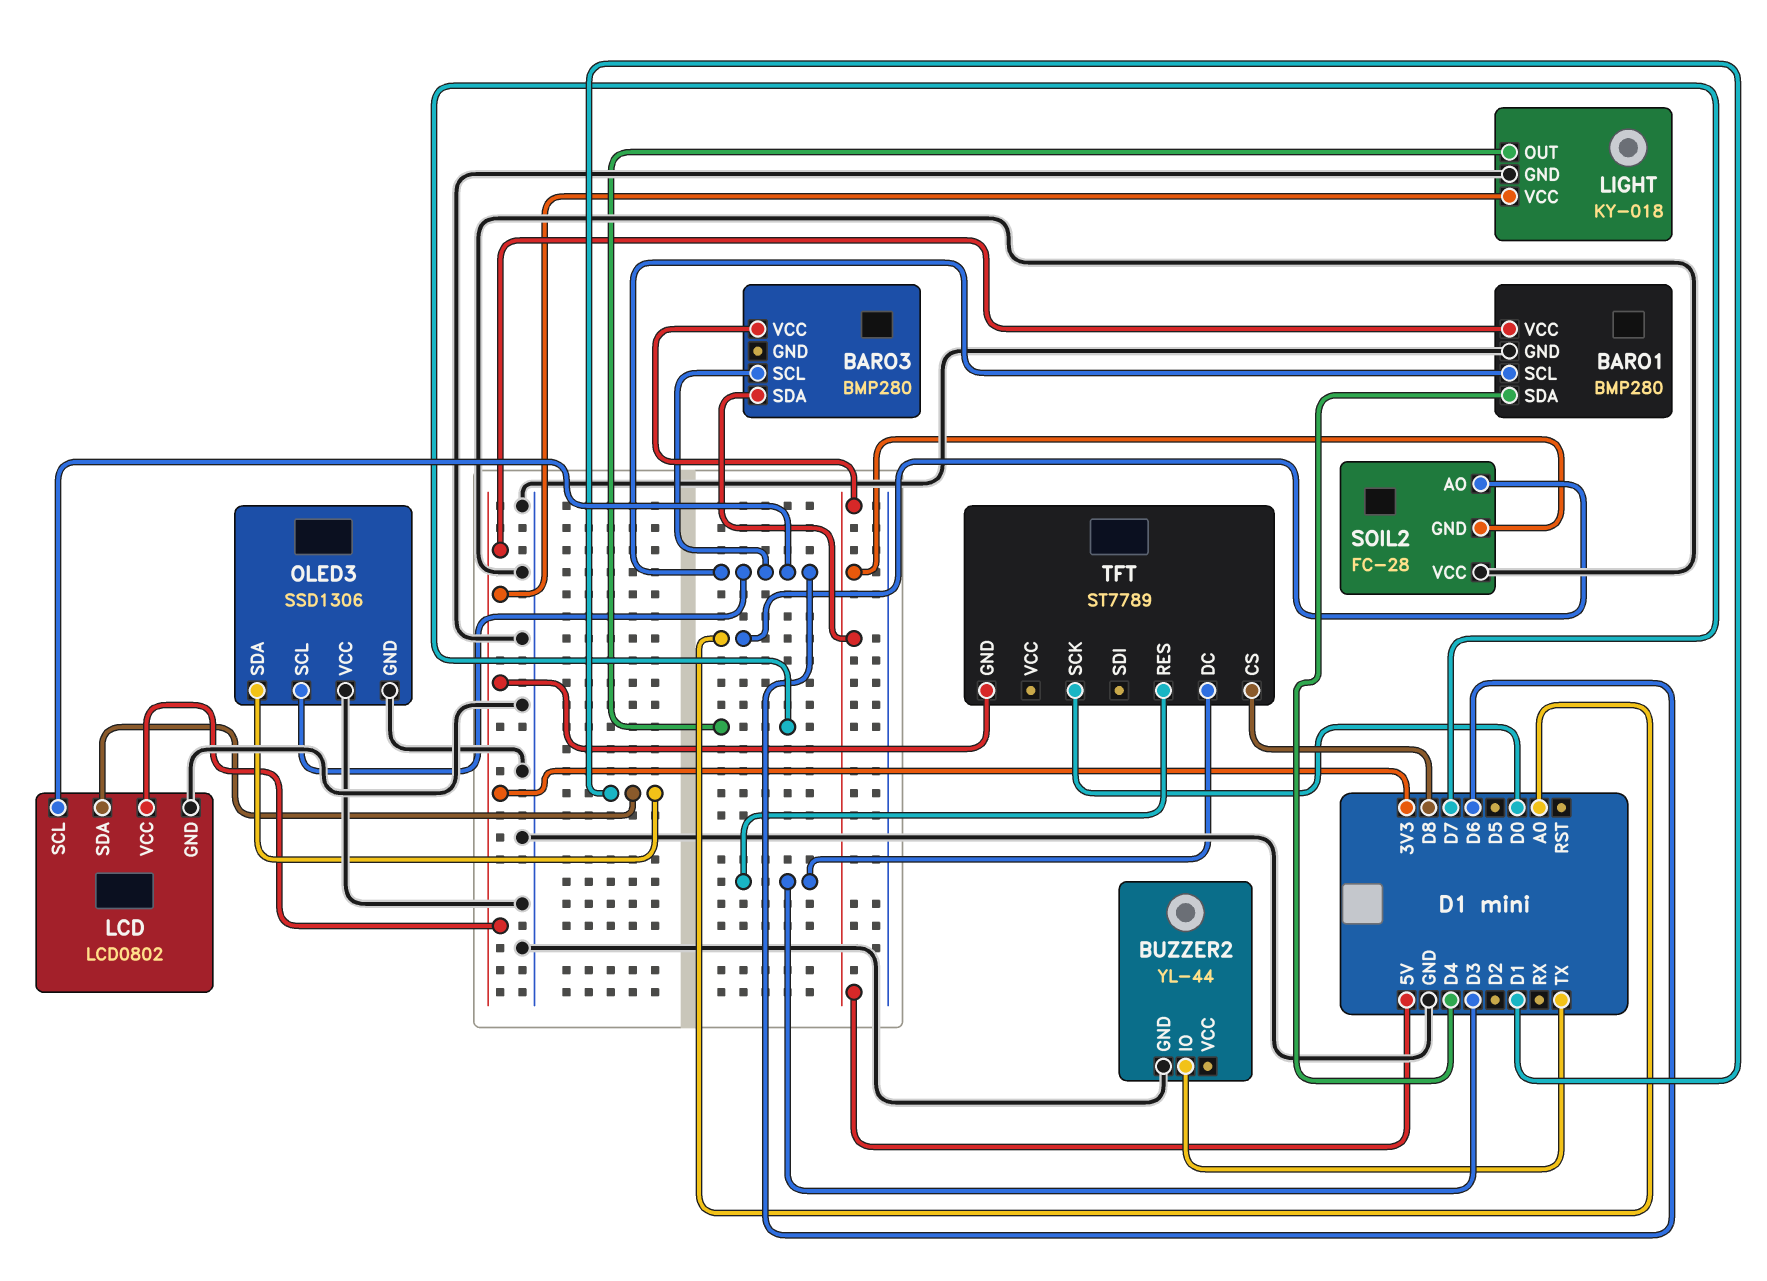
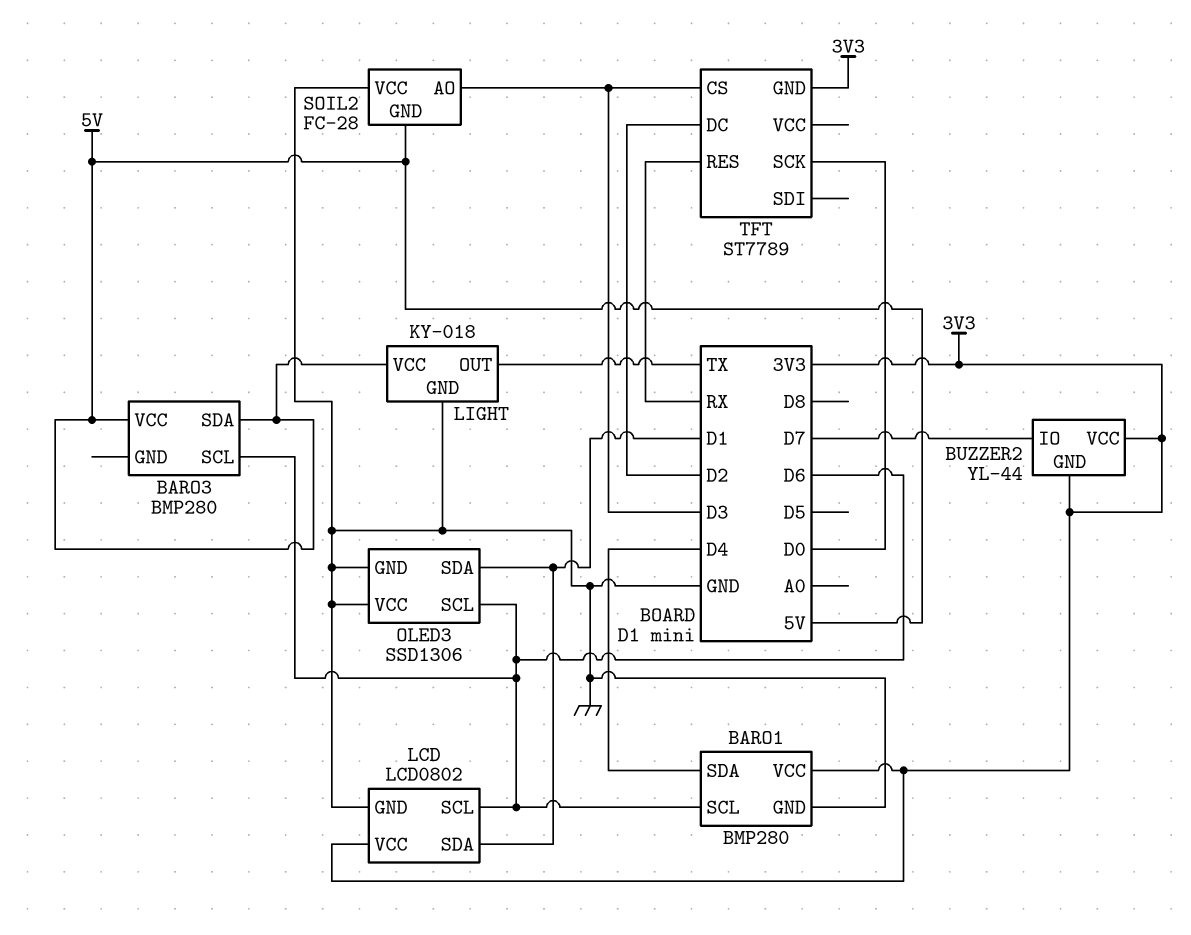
BUZZER2 pin GND: GND -> 3V3
BUZZER2 pin IO: TX -> D7
BUZZER2 pin VCC: none -> 3V3
LIGHT pin OUT: D7 -> TX
LIGHT pin VCC: 3V3 -> 5V
SOIL2 pin AO: A0 -> D3
TFT pin CS: D8 -> D3
TFT pin DC: D3 -> D2
TFT pin RES: D3 -> RX

